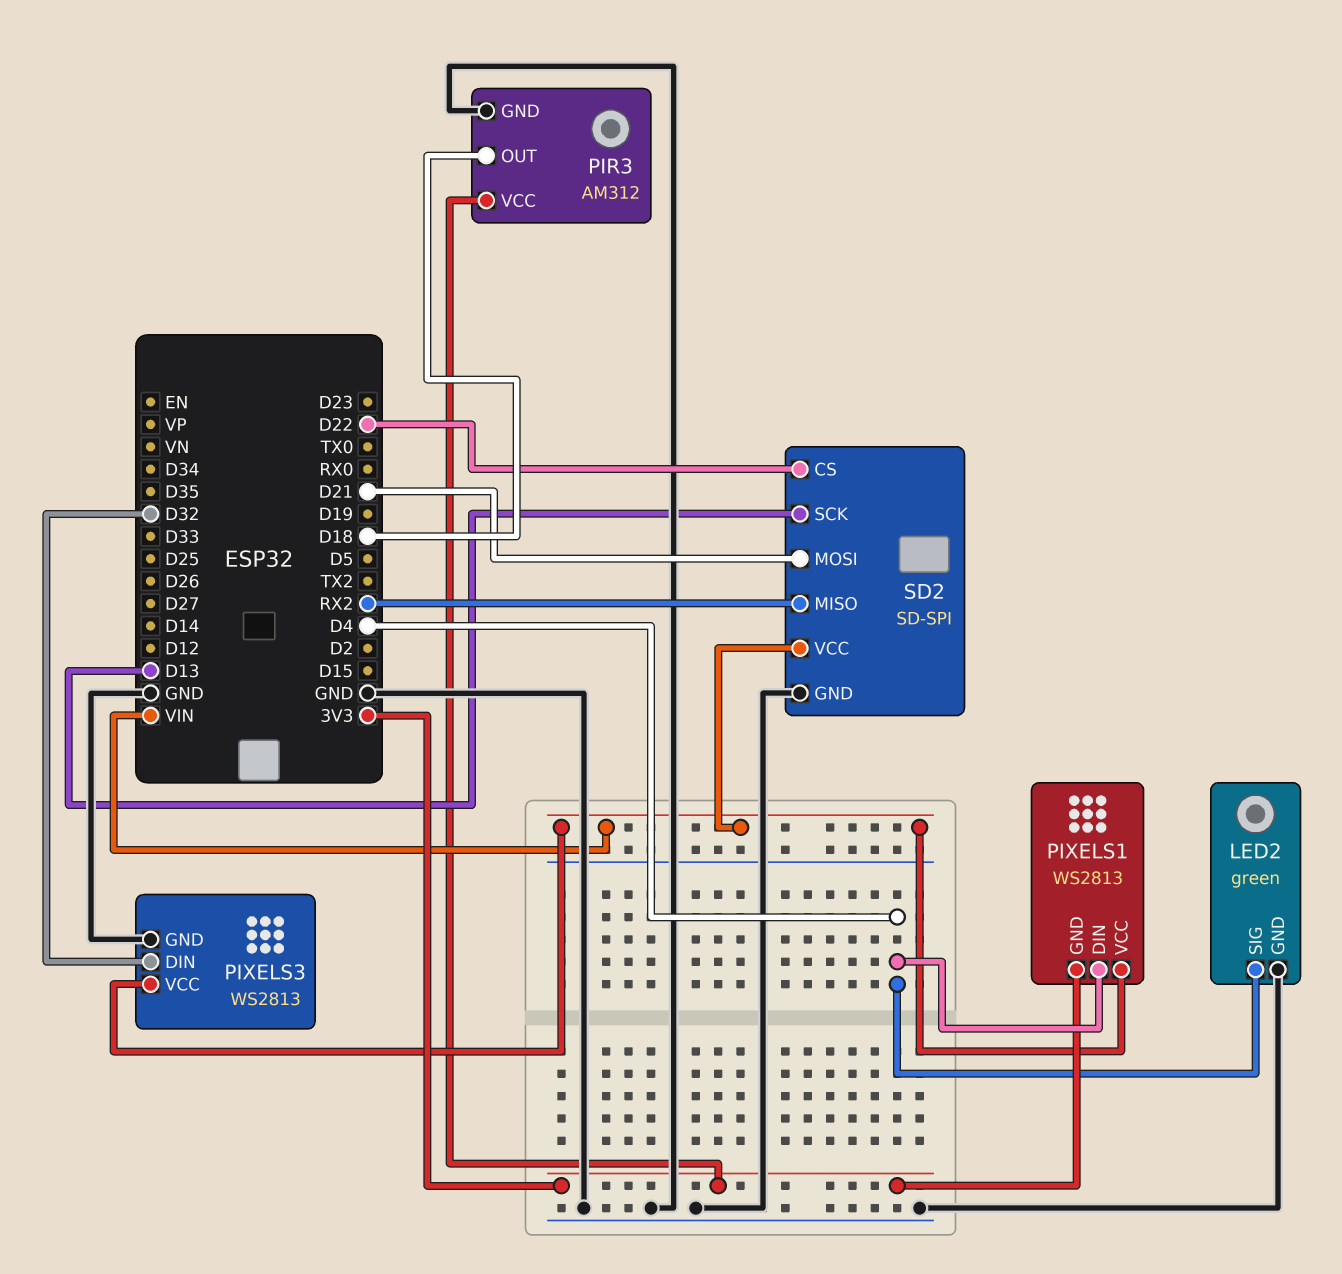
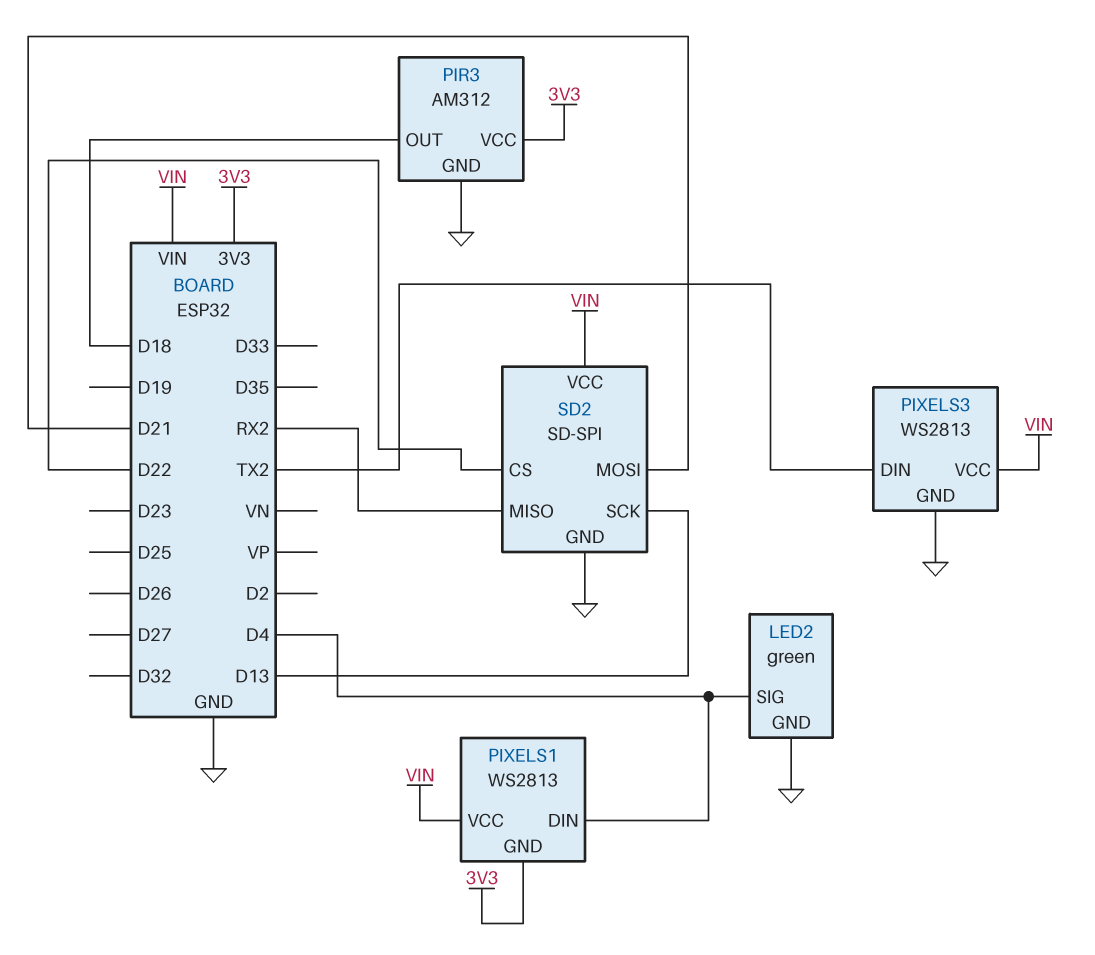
PIXELS3 pin DIN: D32 -> TX2

